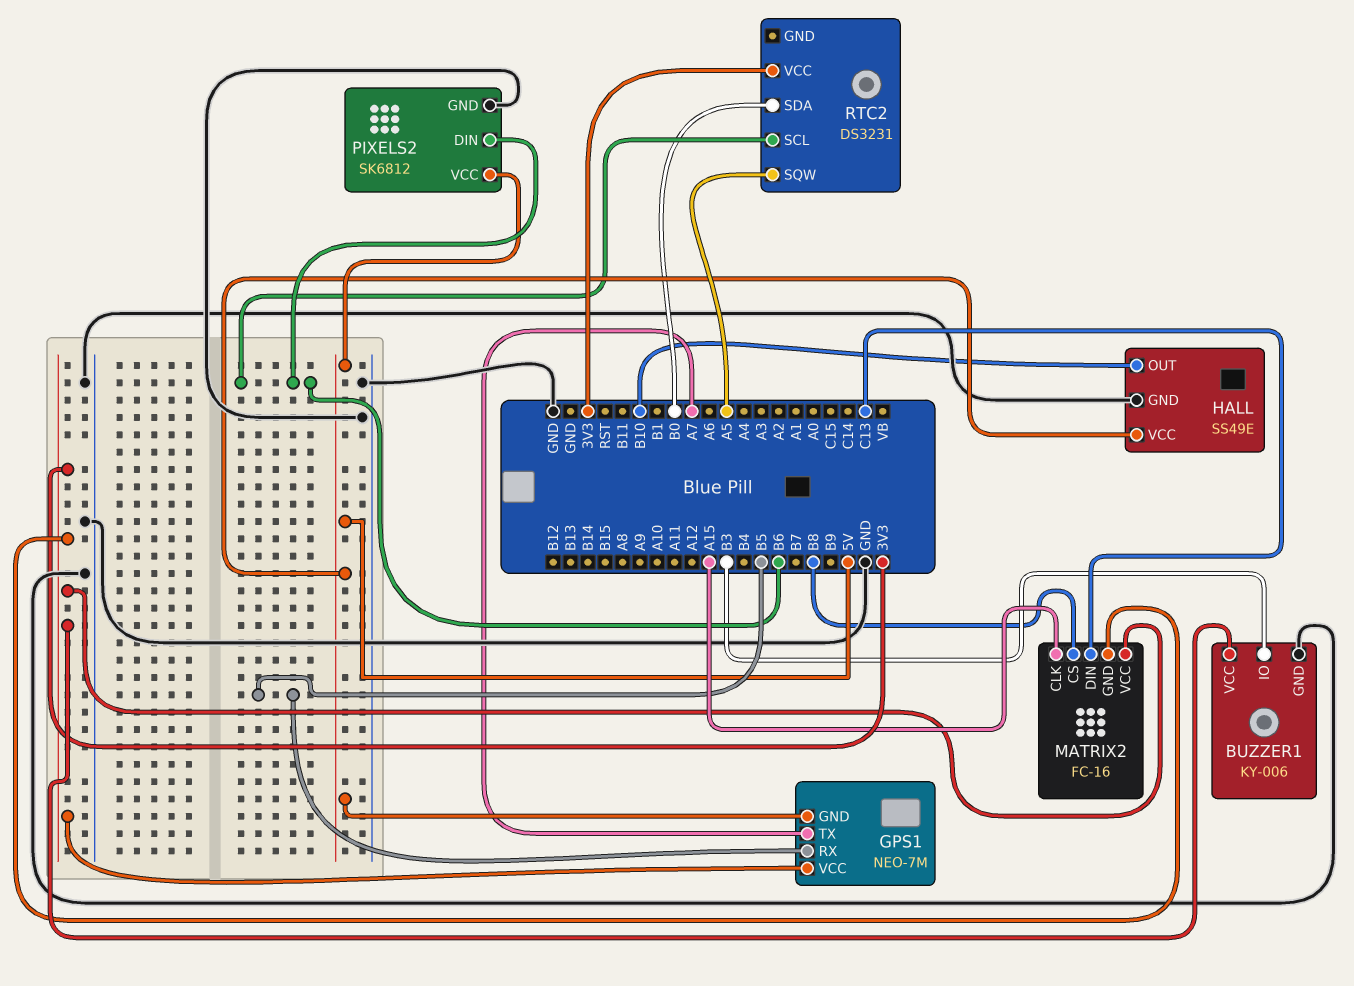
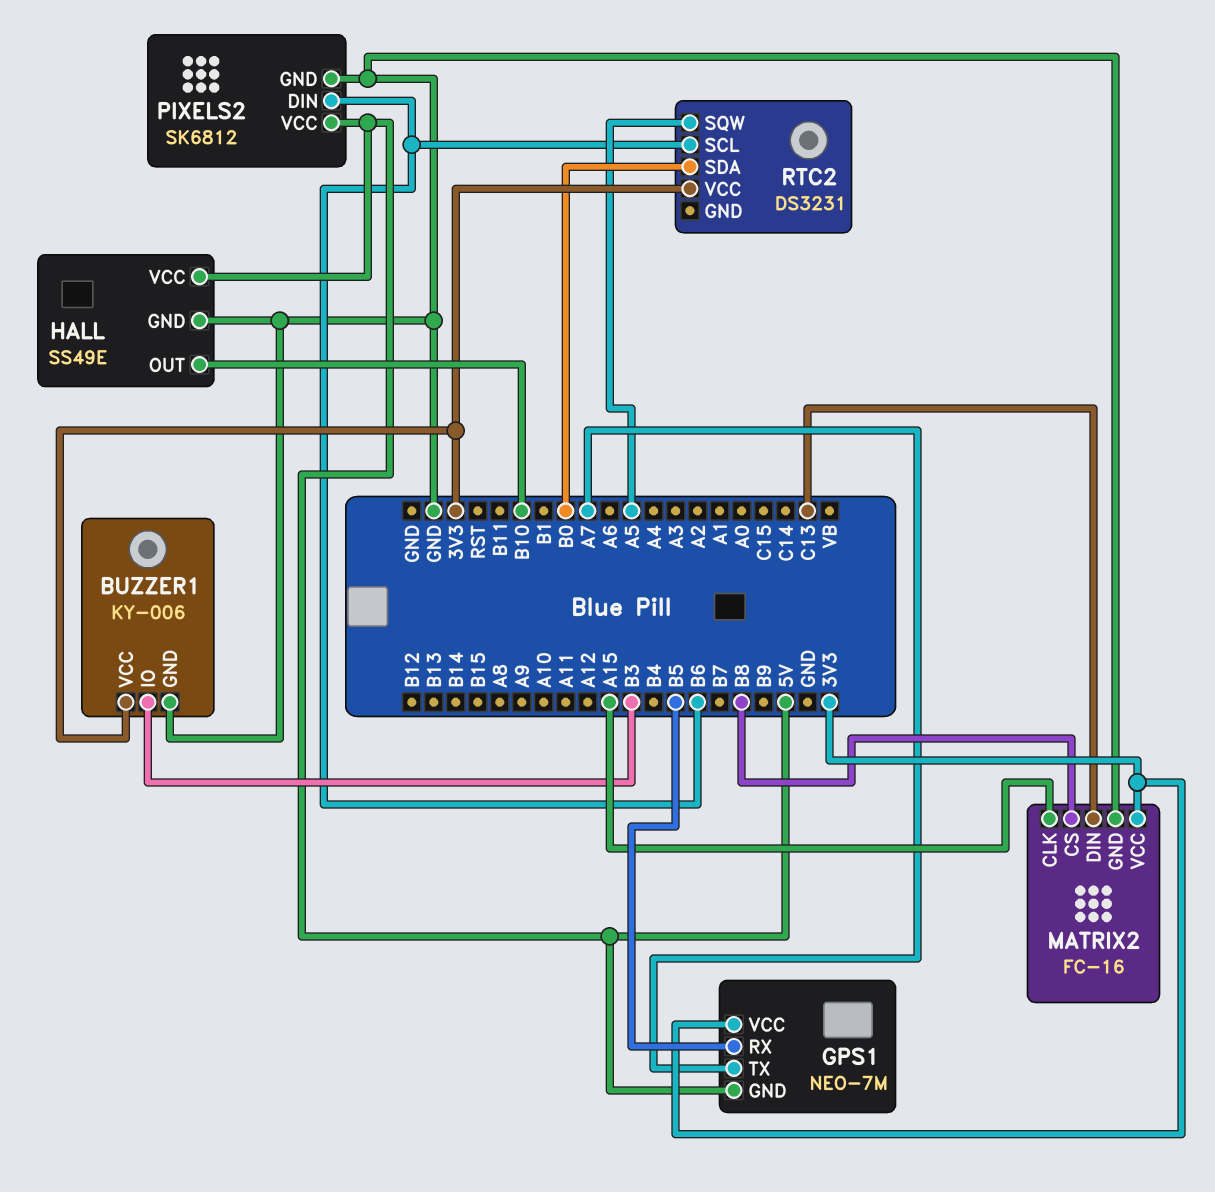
MATRIX2 pin GND: 3V3 -> GND

